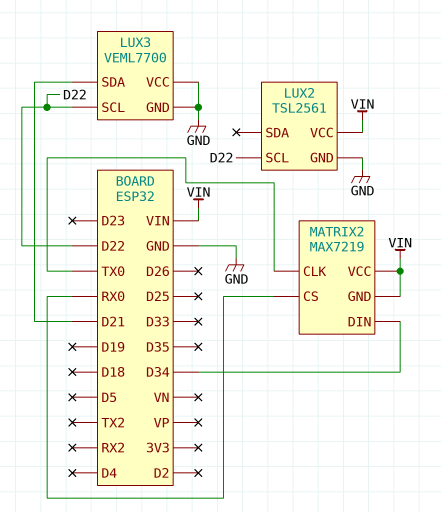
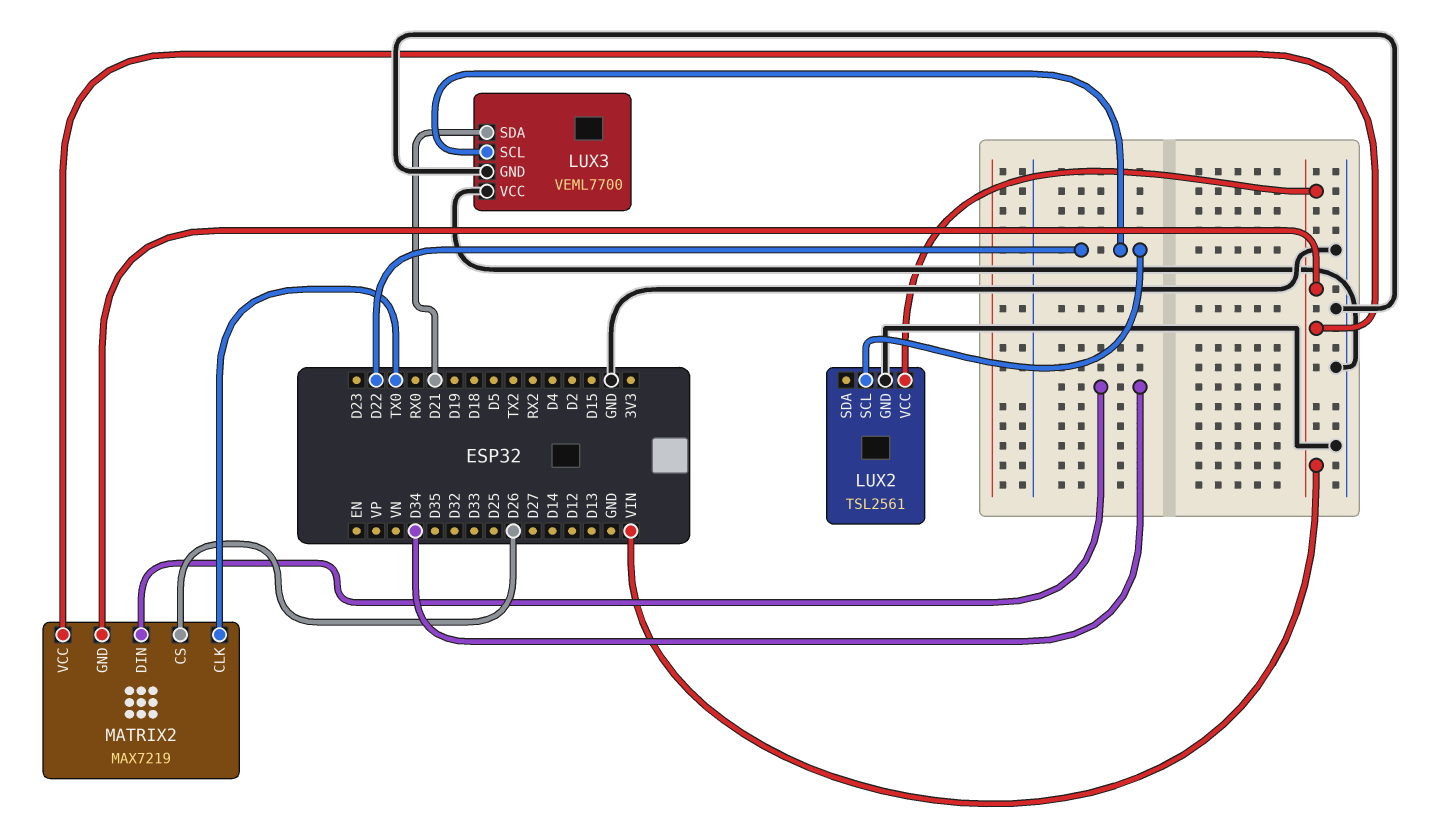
MATRIX2 pin CS: RX0 -> D26

